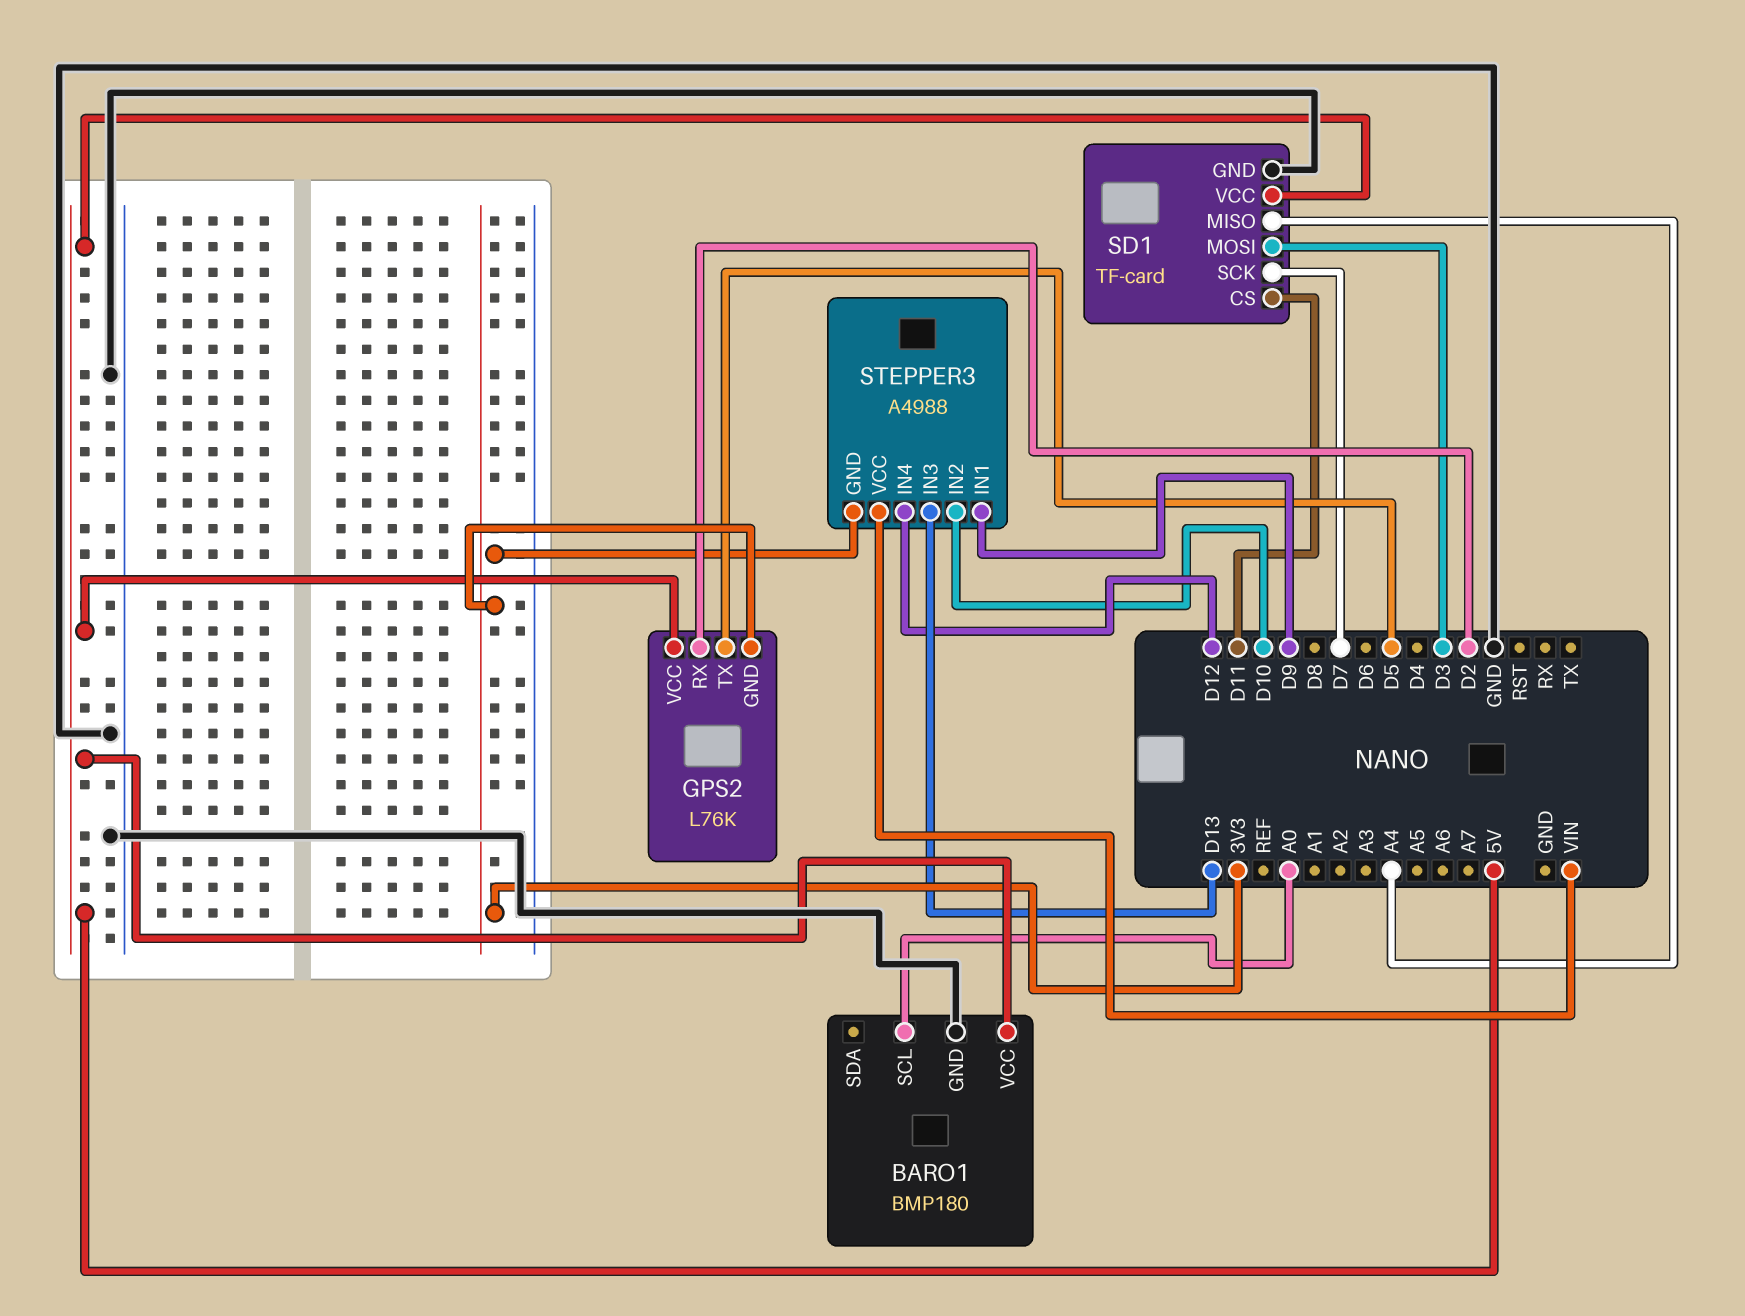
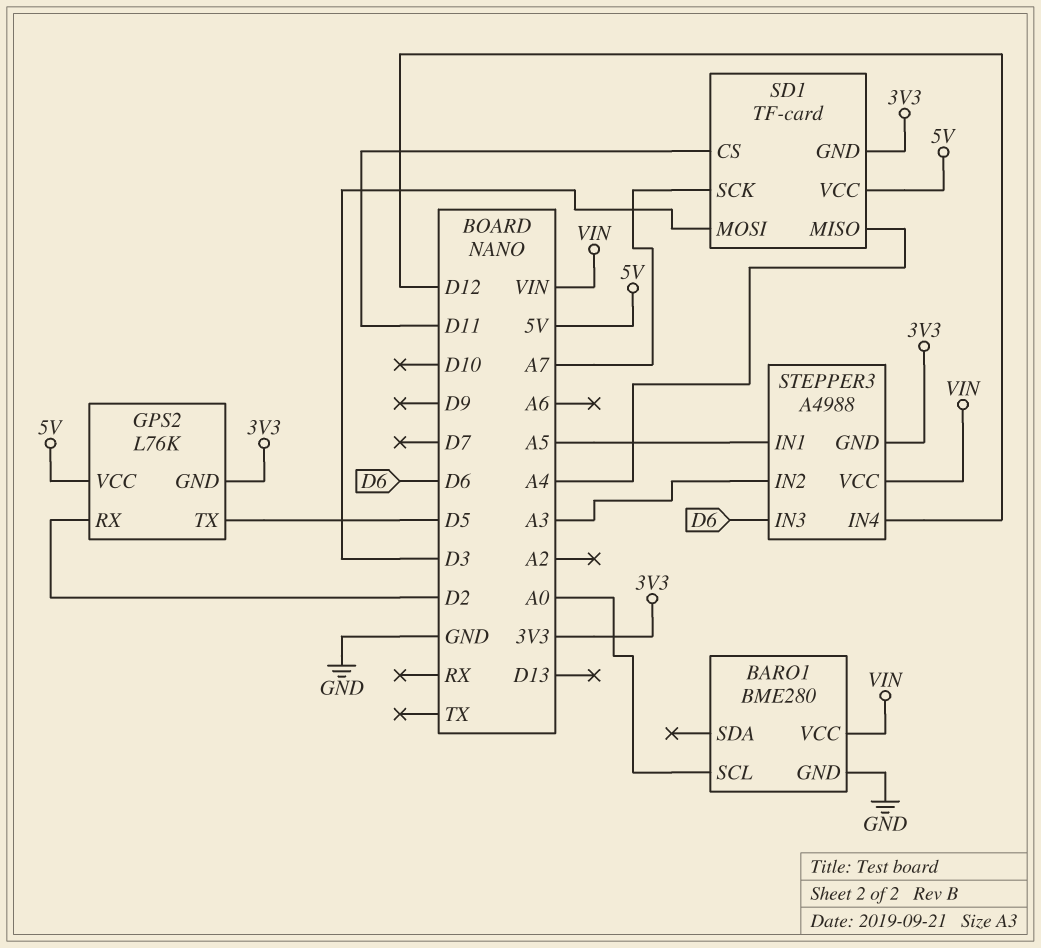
BARO1: BMP180 -> BME280
BARO1 pin VCC: 5V -> VIN
SD1 pin GND: GND -> 3V3
SD1 pin SCK: D7 -> A7
STEPPER3 pin IN1: D9 -> A5
STEPPER3 pin IN2: D10 -> A3
STEPPER3 pin IN3: D13 -> D6

